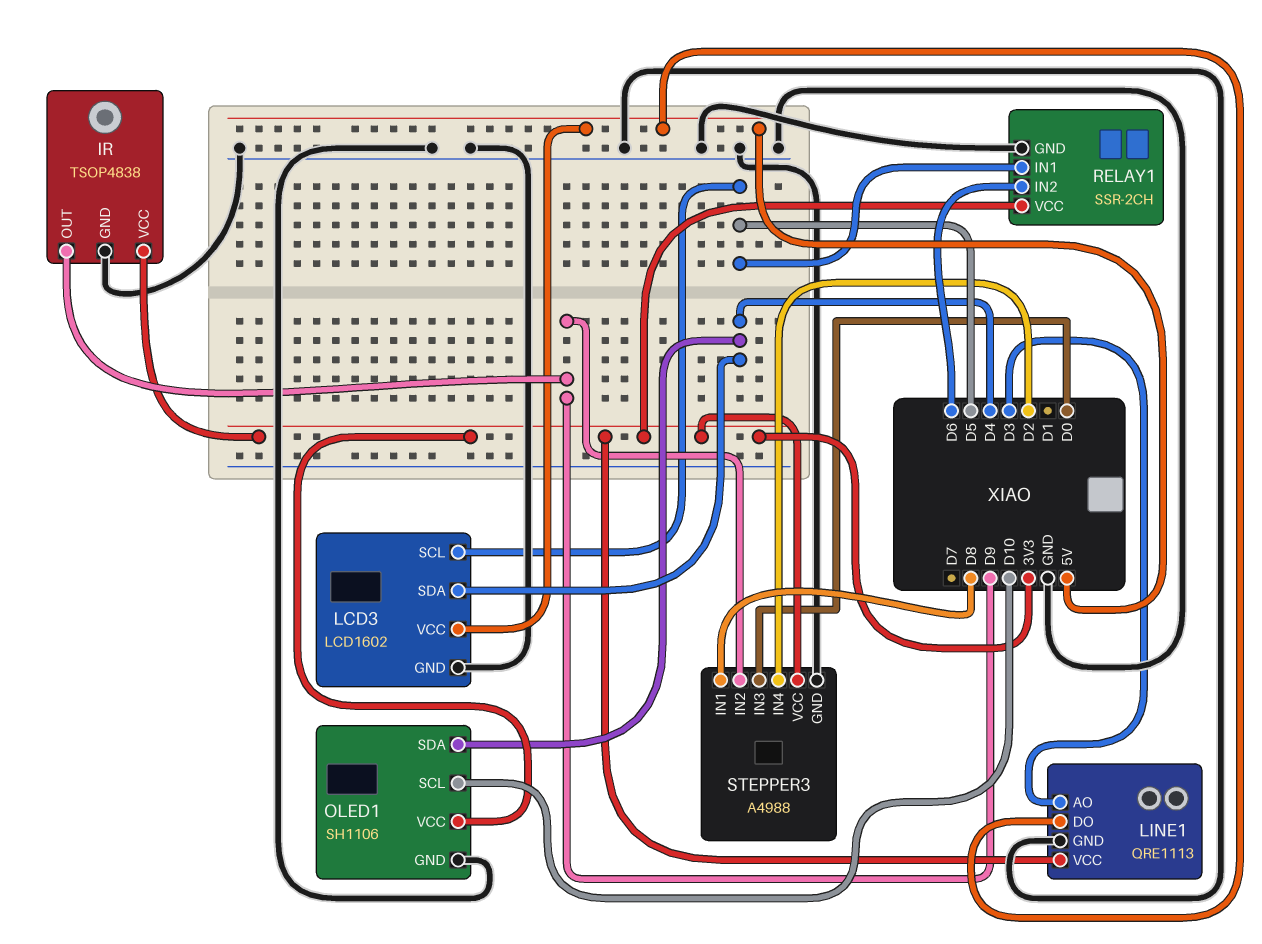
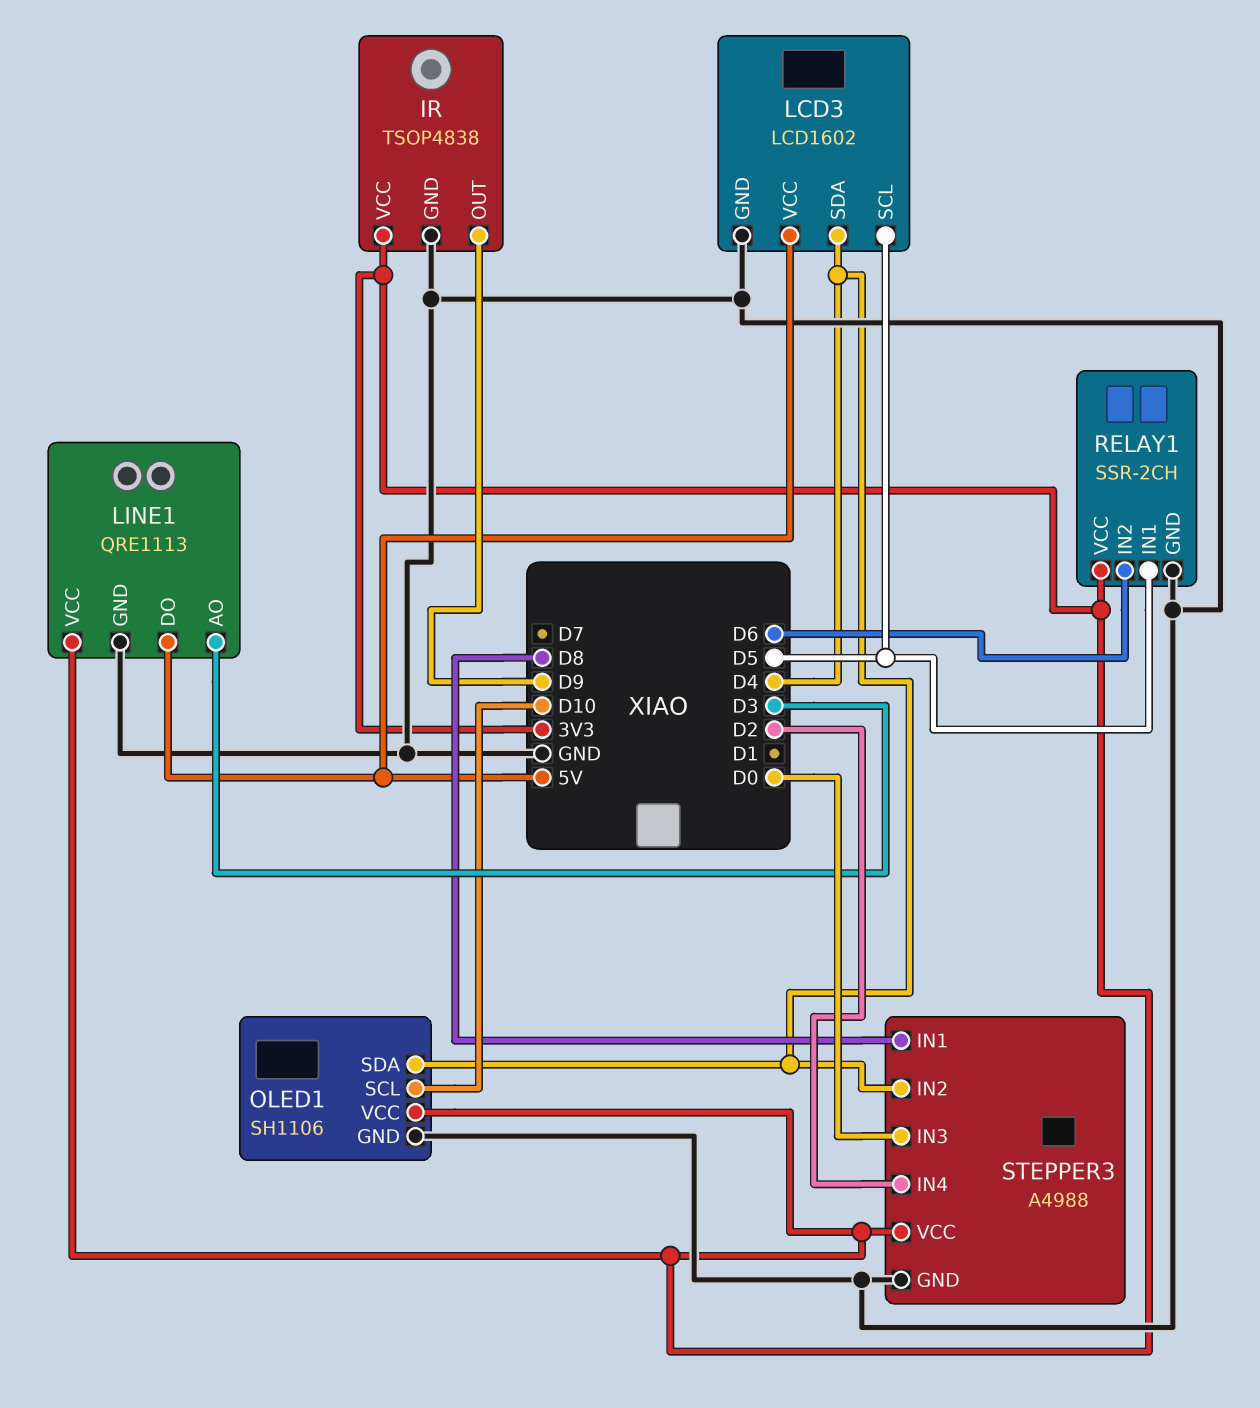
STEPPER3 pin IN2: D9 -> D4

